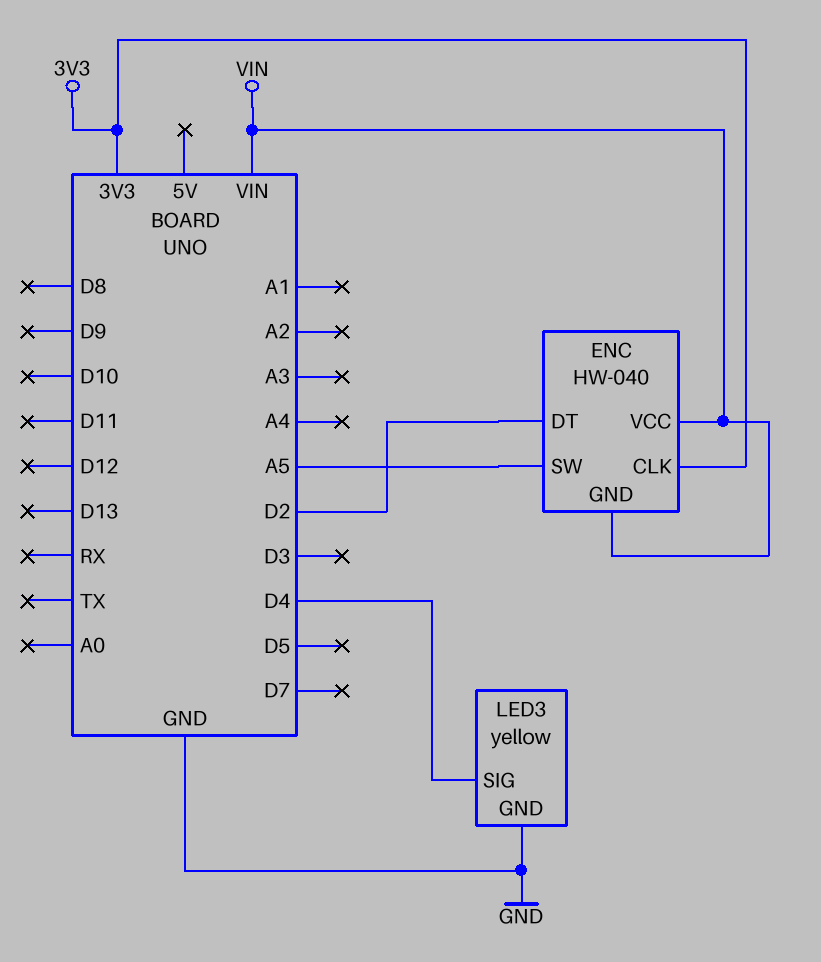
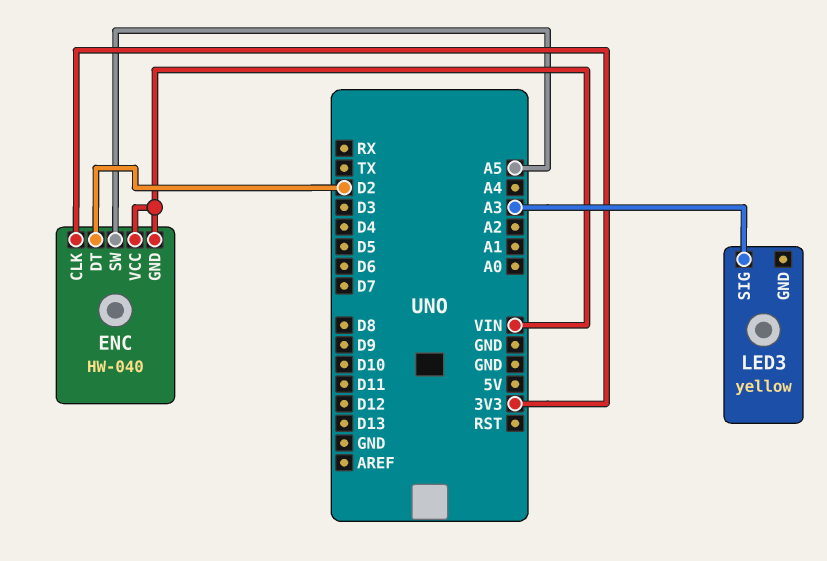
LED3 pin GND: GND -> none
LED3 pin SIG: D4 -> A3

